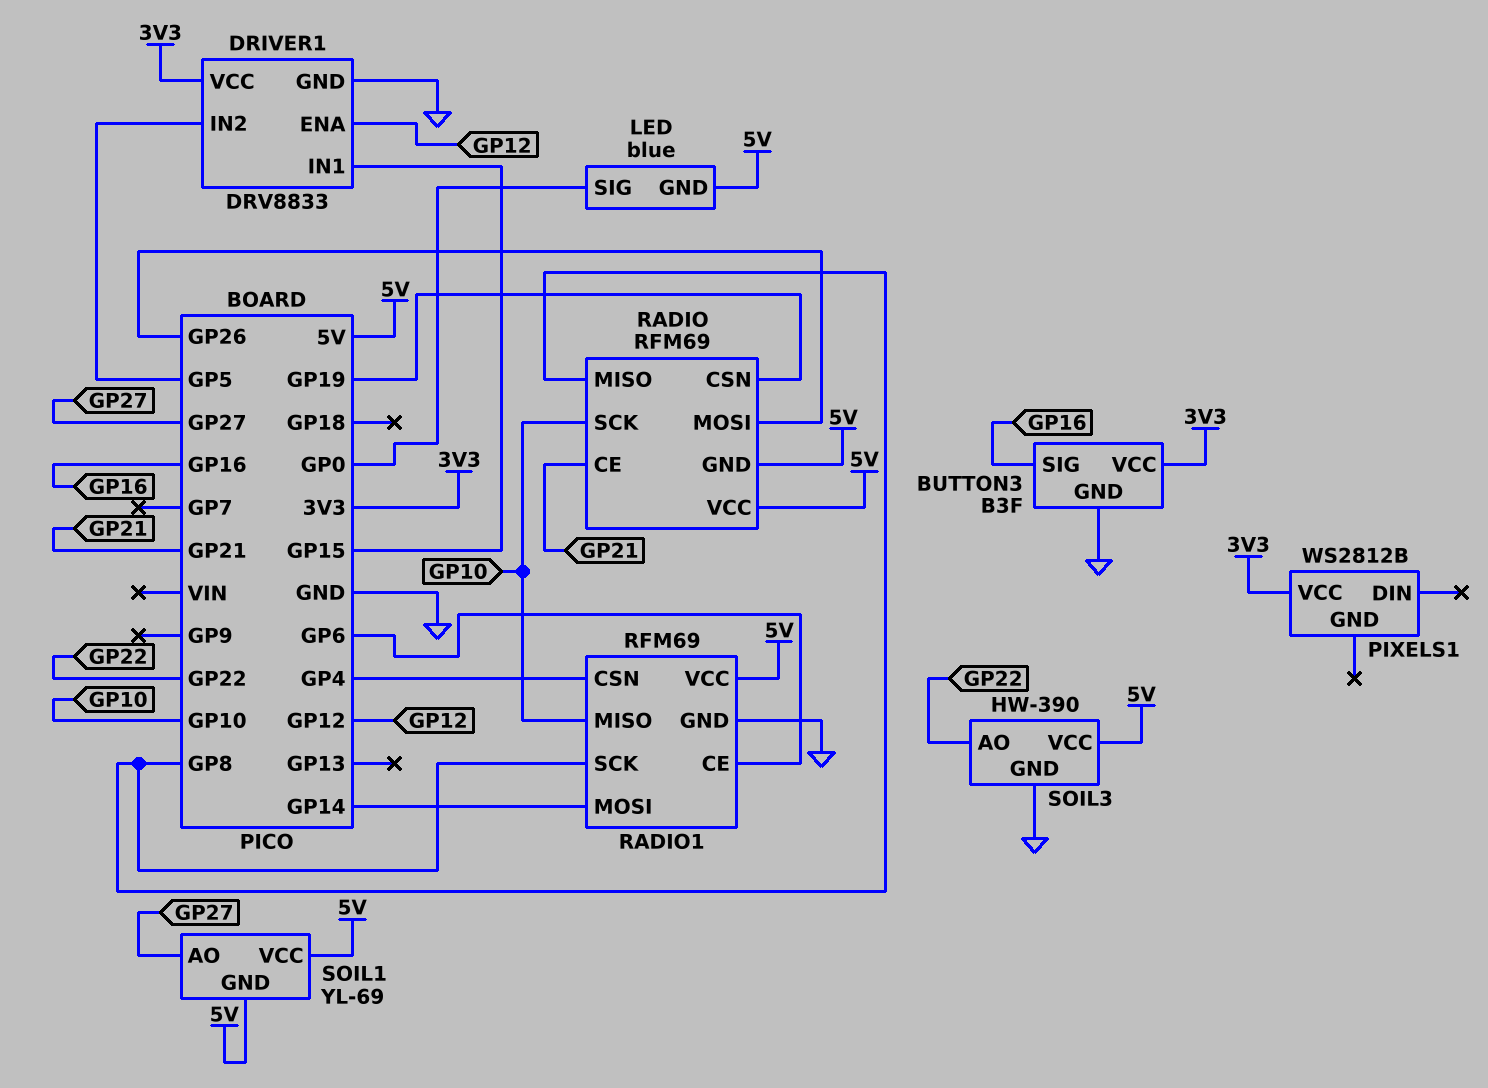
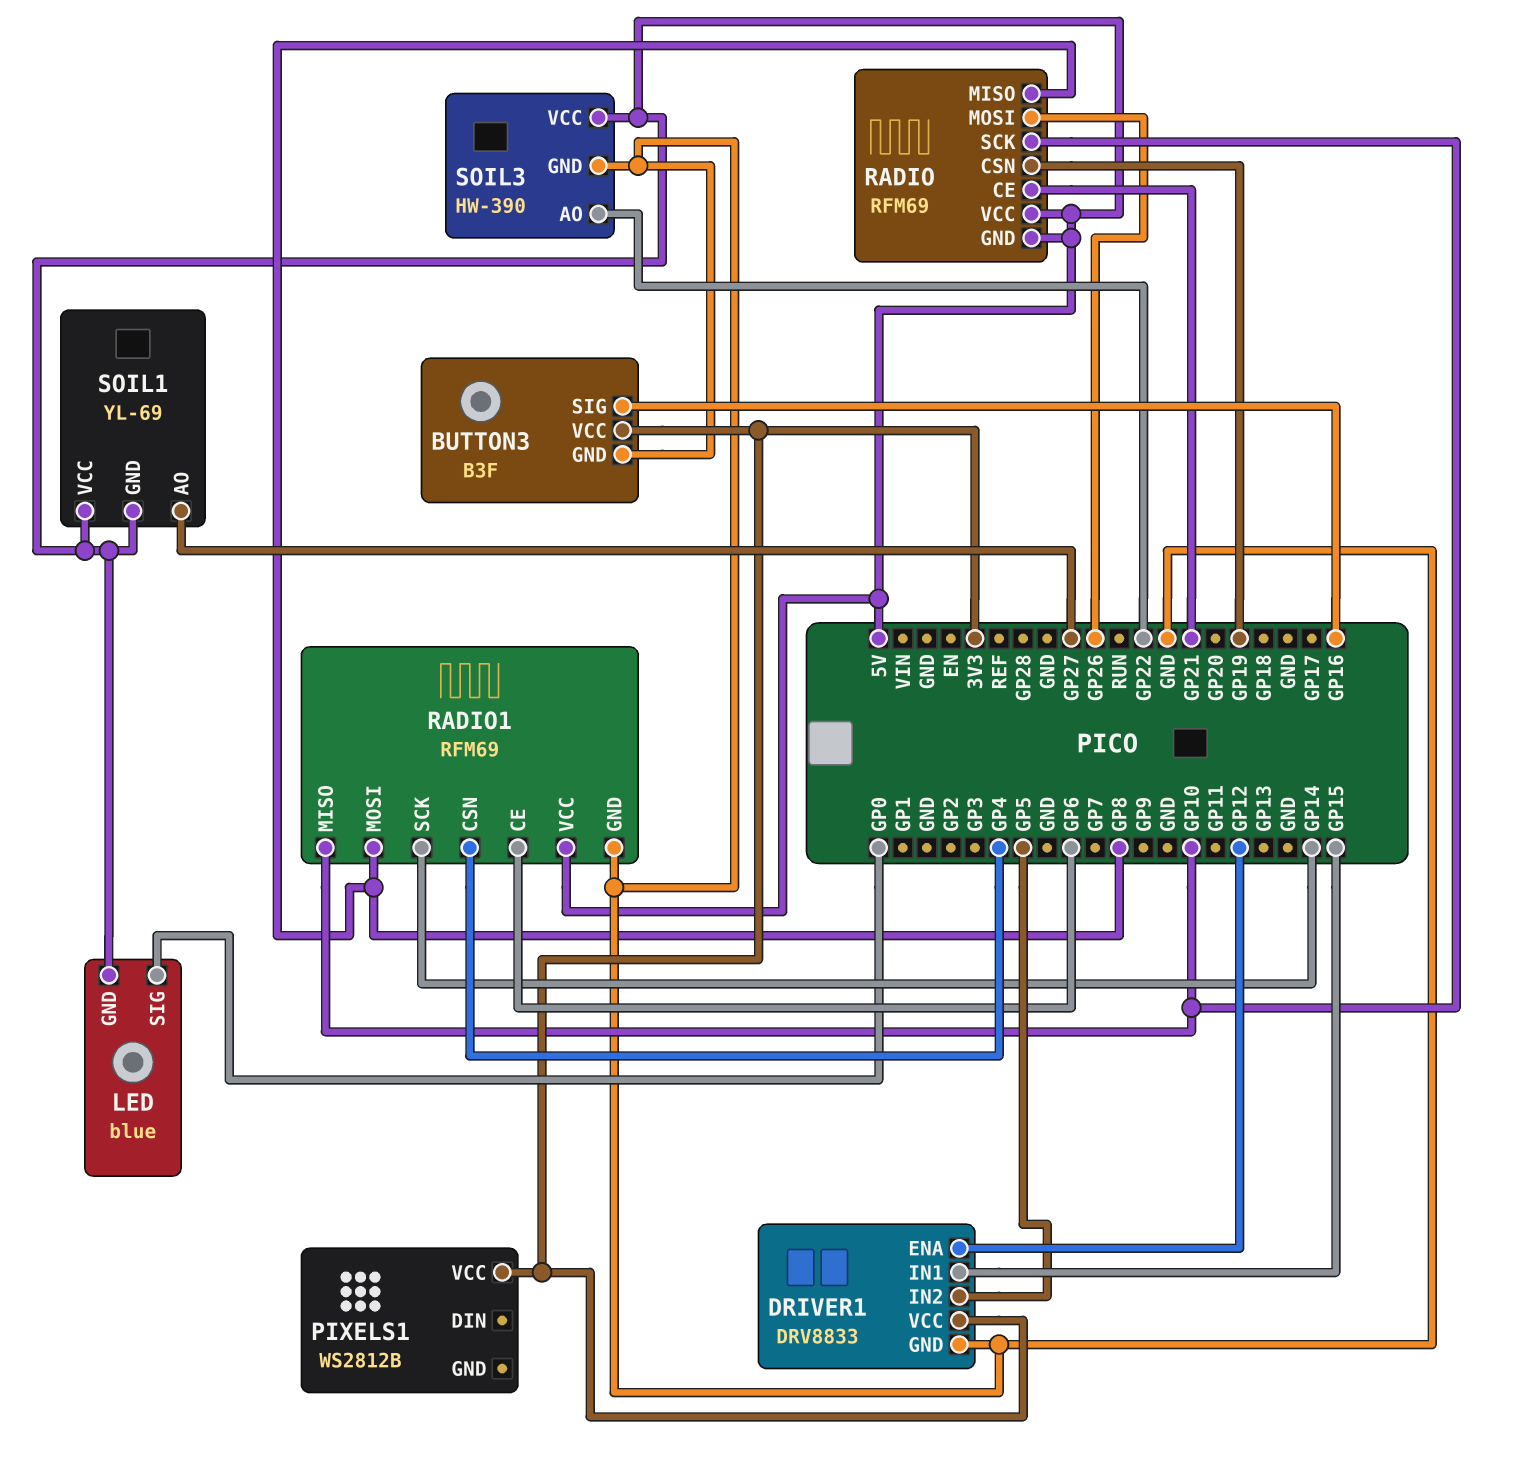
RADIO1 pin MOSI: GP14 -> GP8
RADIO1 pin SCK: GP8 -> GP14

